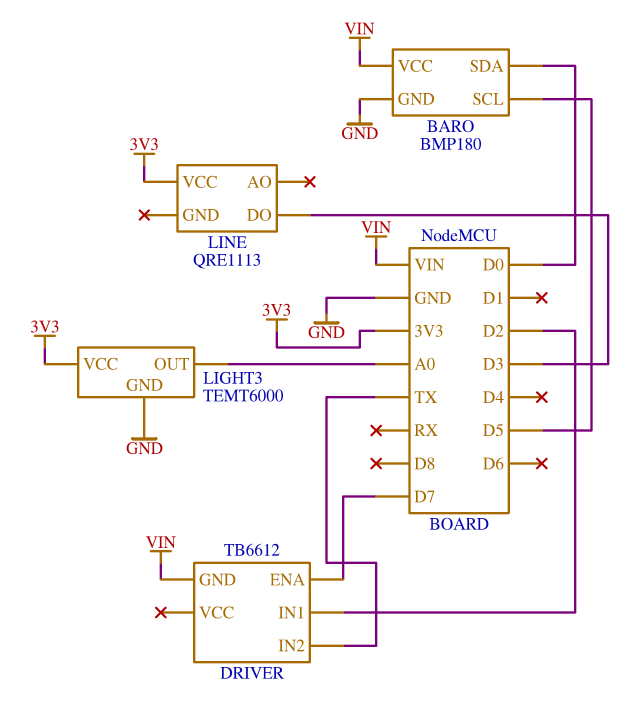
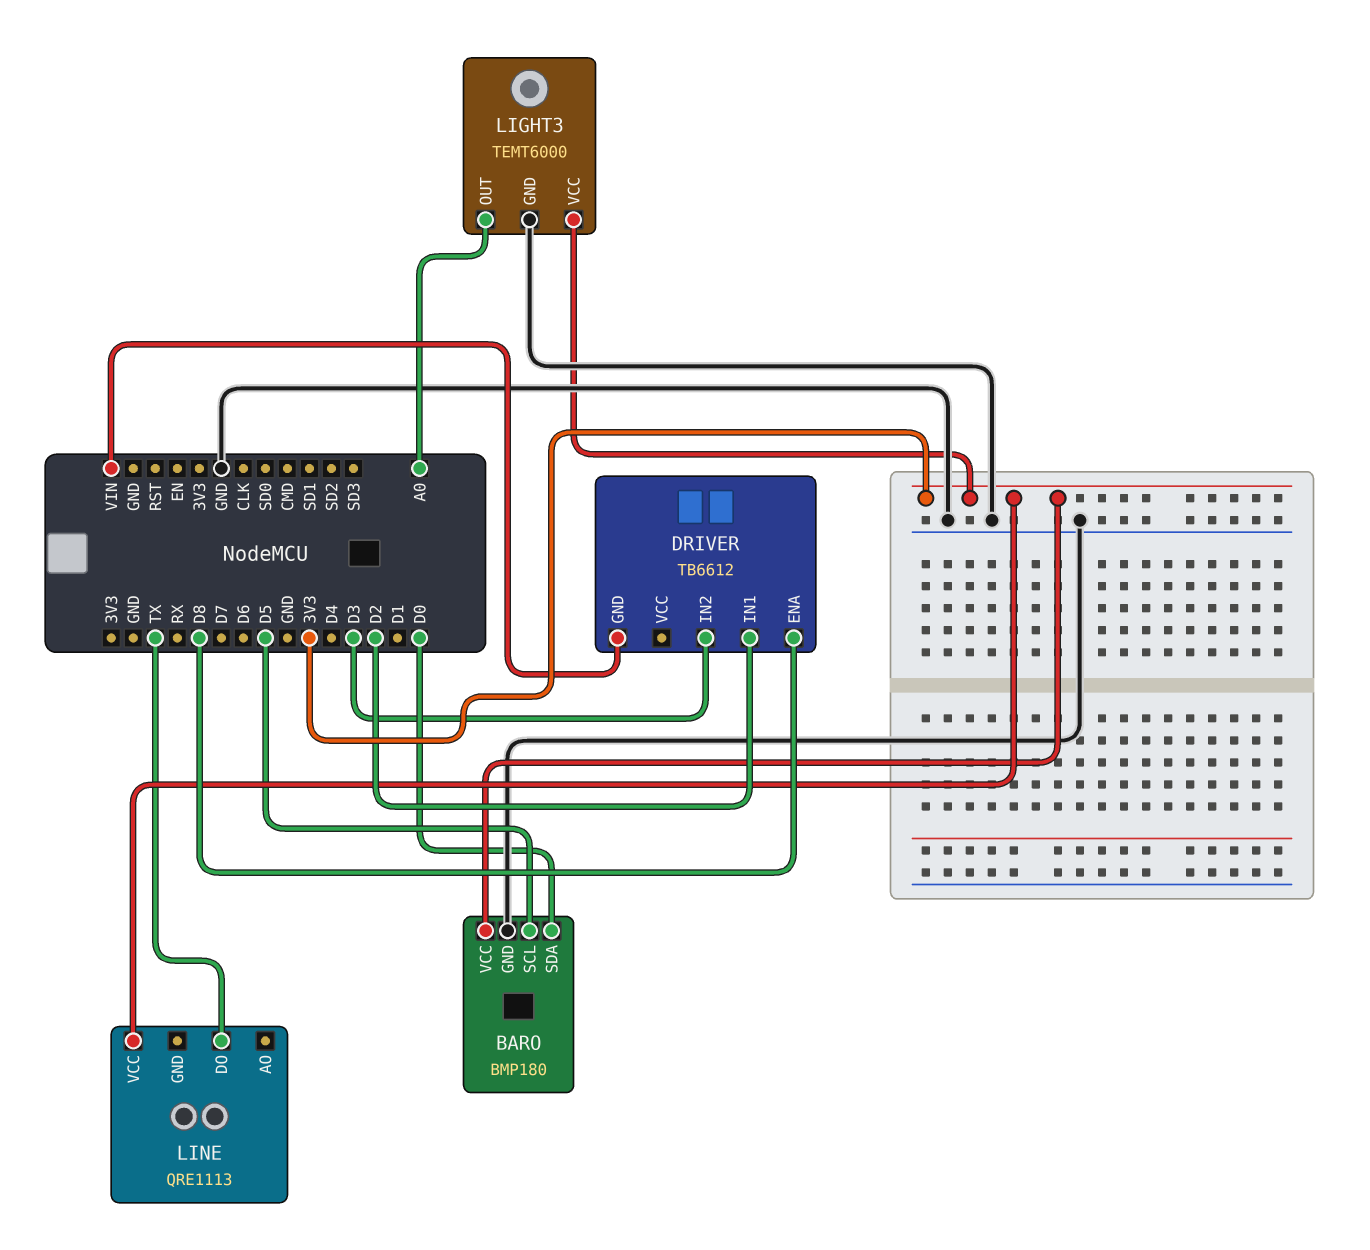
BARO pin VCC: VIN -> 3V3
DRIVER pin ENA: D7 -> D8
DRIVER pin IN2: TX -> D3
LINE pin DO: D3 -> TX

